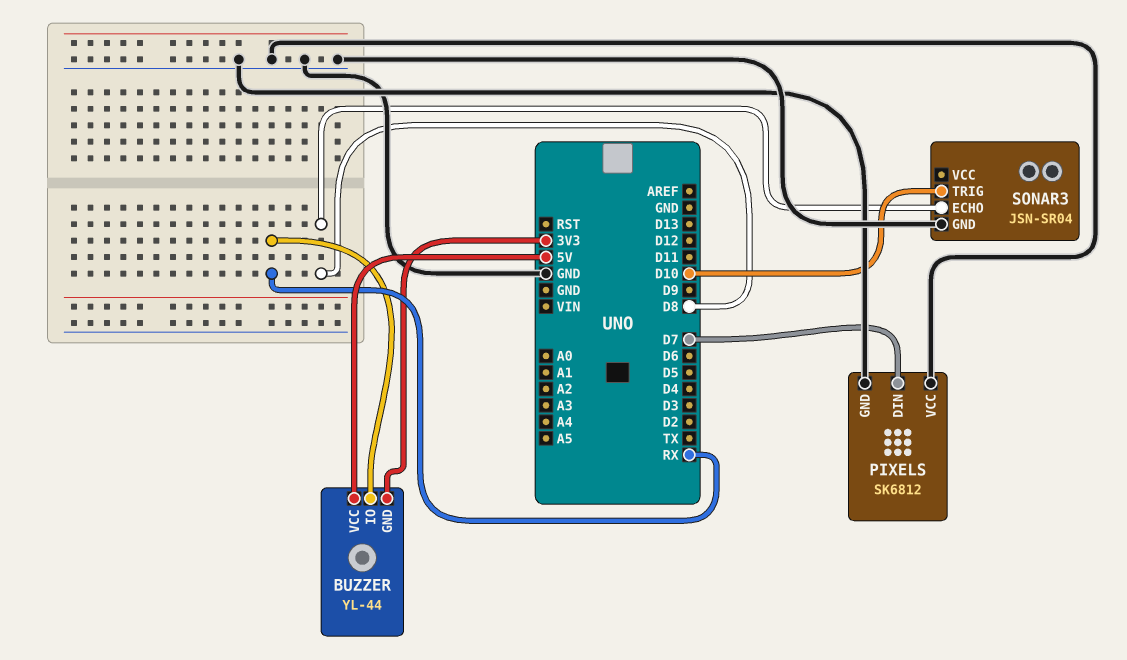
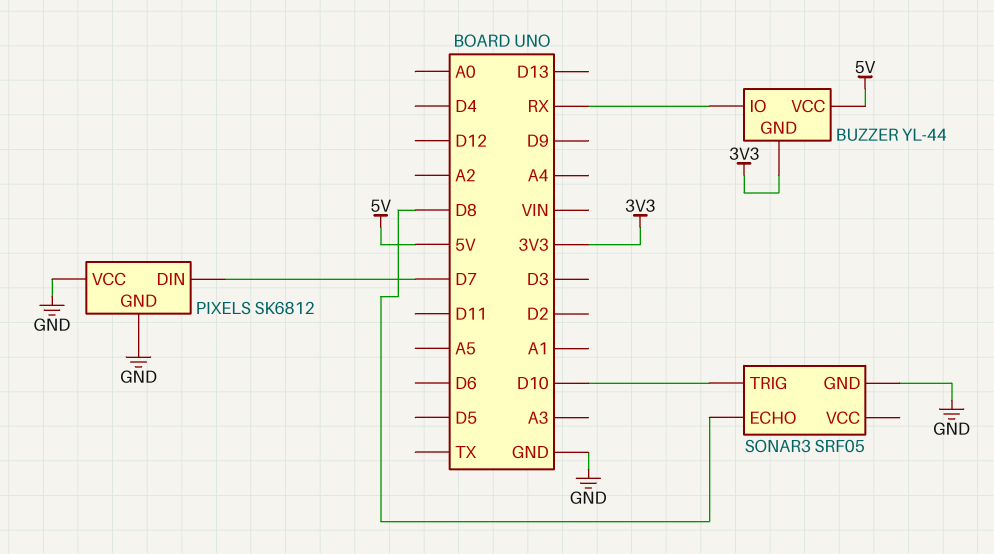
SONAR3: JSN-SR04 -> SRF05

